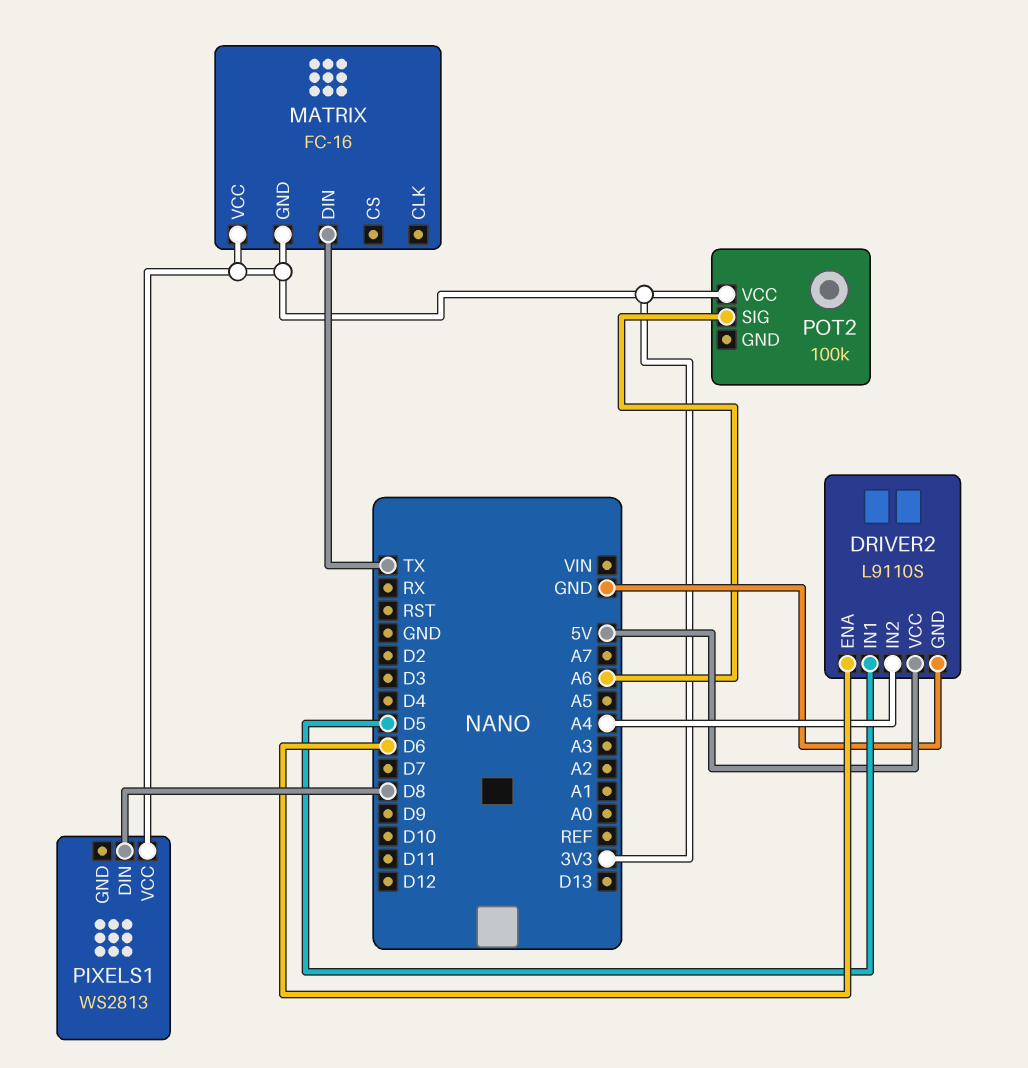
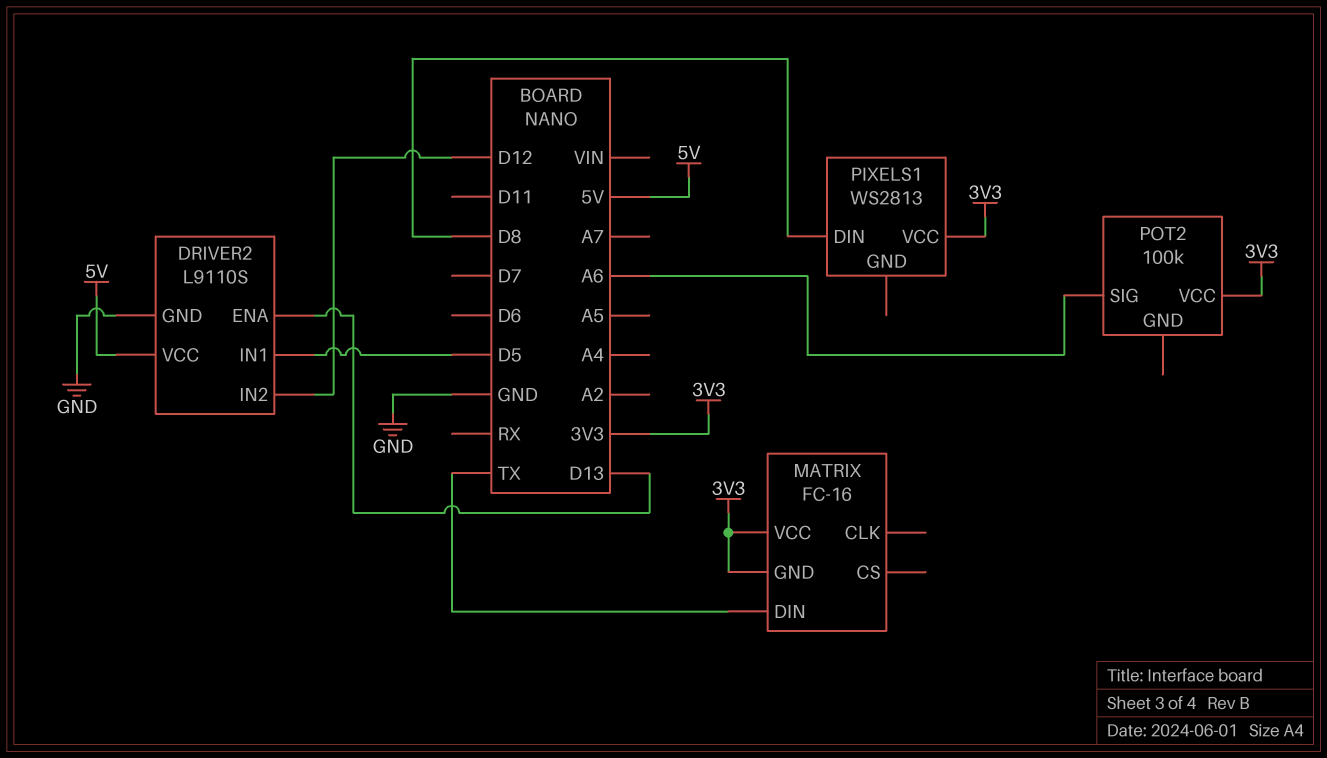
DRIVER2 pin ENA: D6 -> D13
DRIVER2 pin IN2: A4 -> D12

